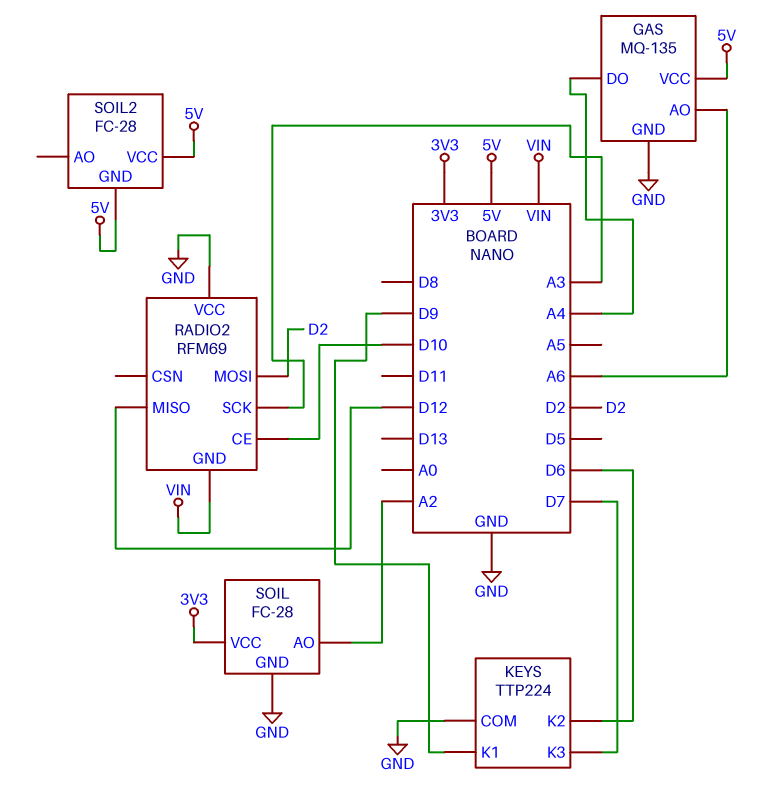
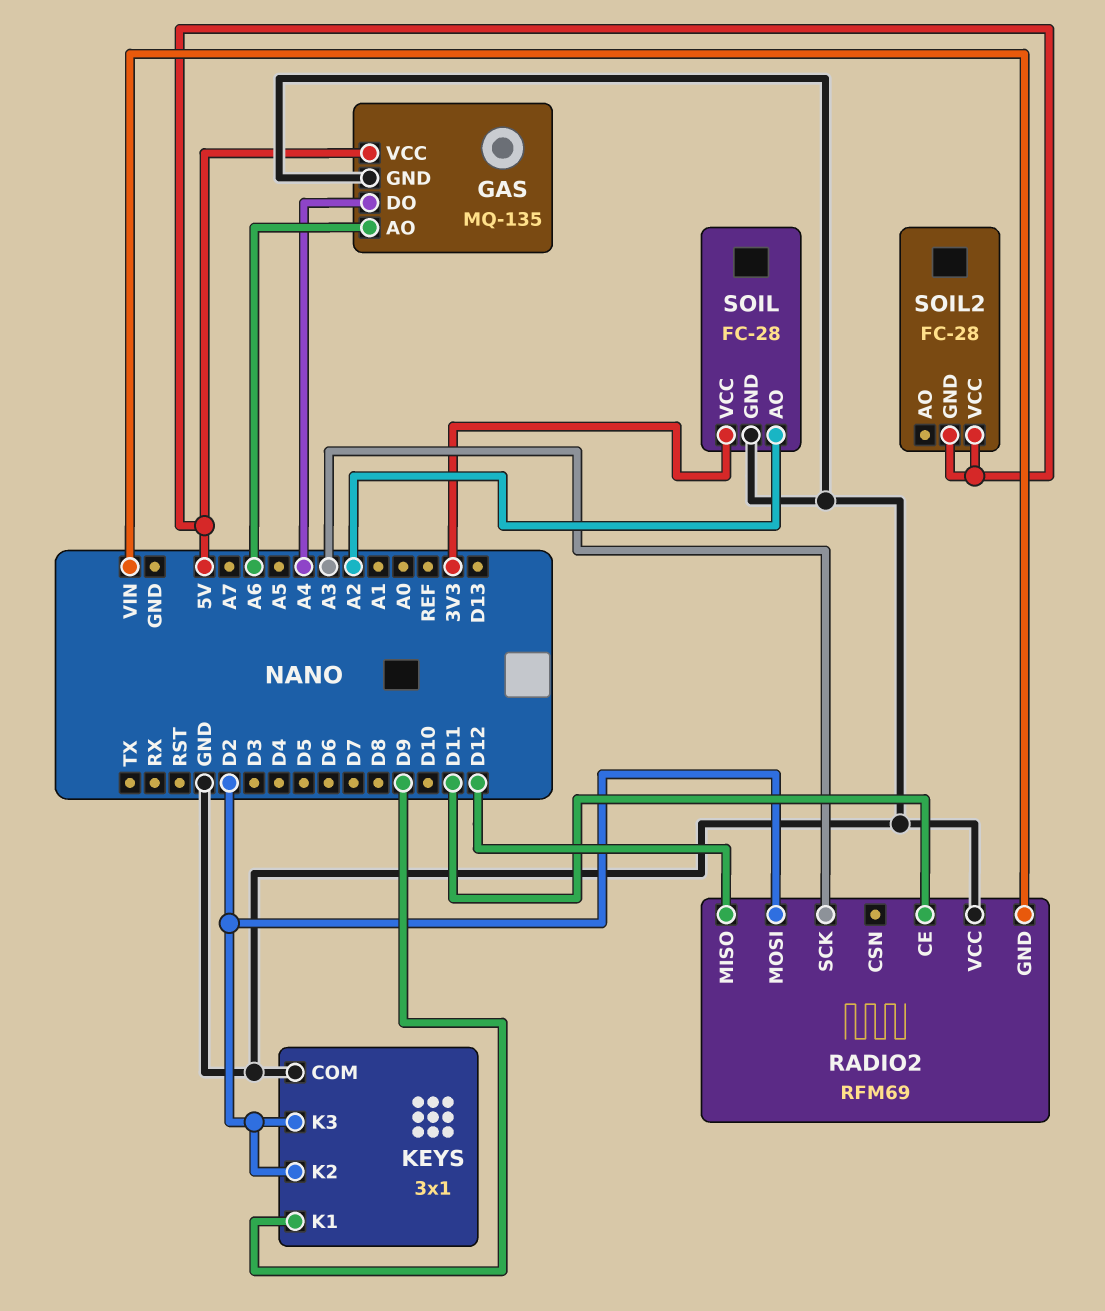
KEYS: TTP224 -> 3x1
KEYS pin K2: D6 -> D2
KEYS pin K3: D7 -> D2
RADIO2 pin CE: D10 -> D11

